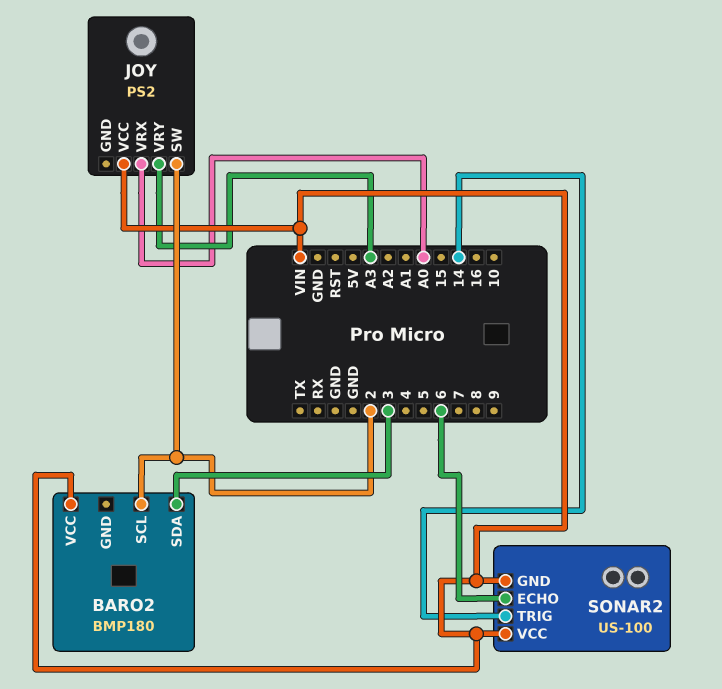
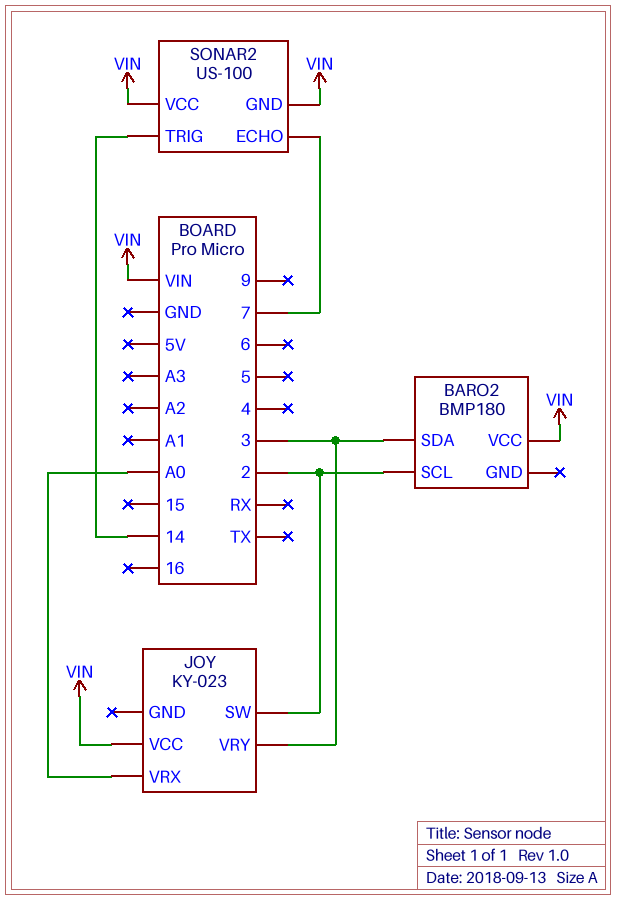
JOY: PS2 -> KY-023
JOY pin VRY: A3 -> 3
SONAR2 pin ECHO: 6 -> 7

